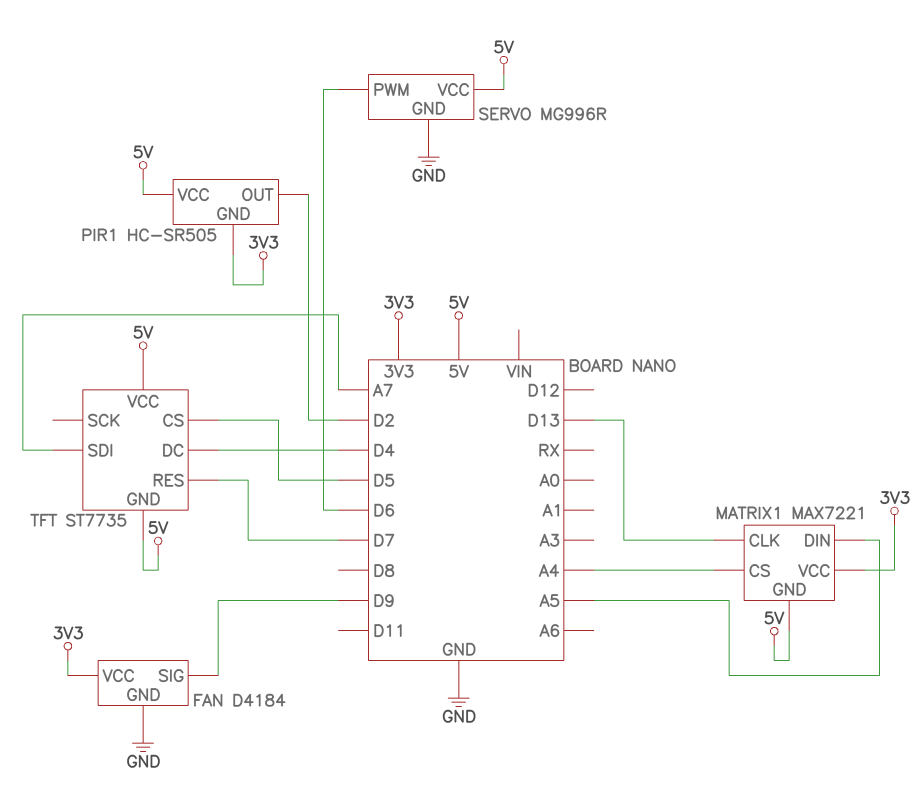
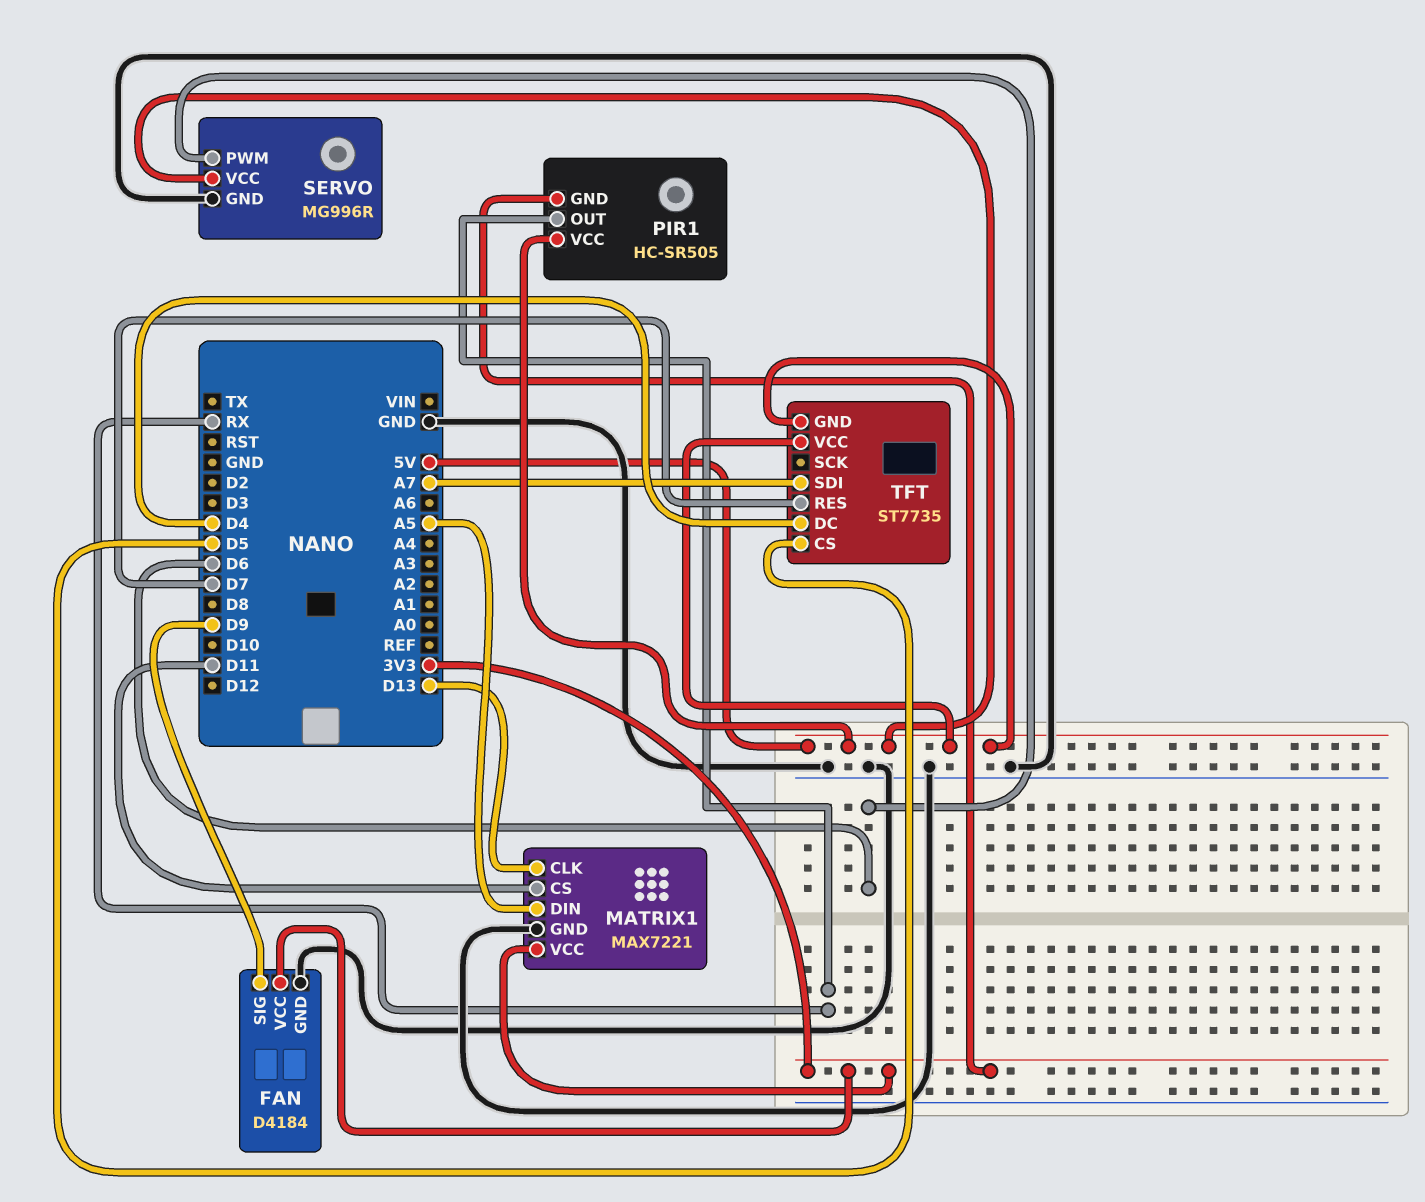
MATRIX1 pin CS: A4 -> D11
MATRIX1 pin GND: 5V -> GND
PIR1 pin OUT: D2 -> RX

